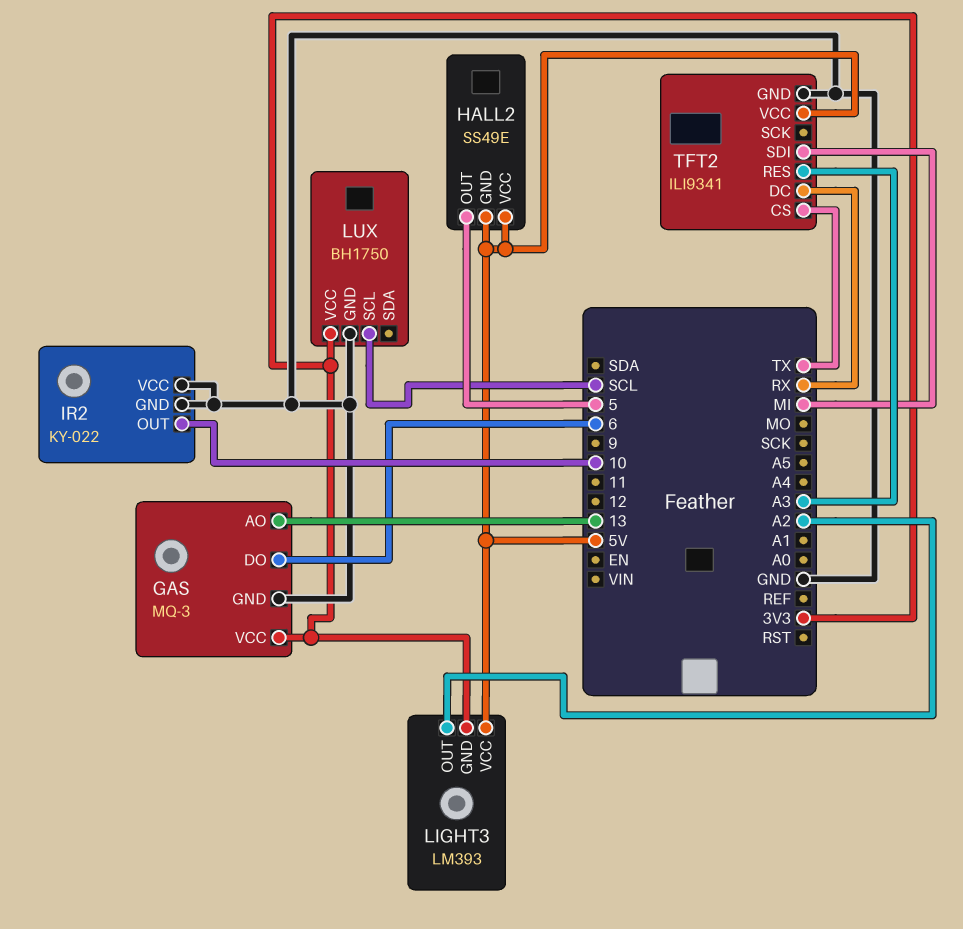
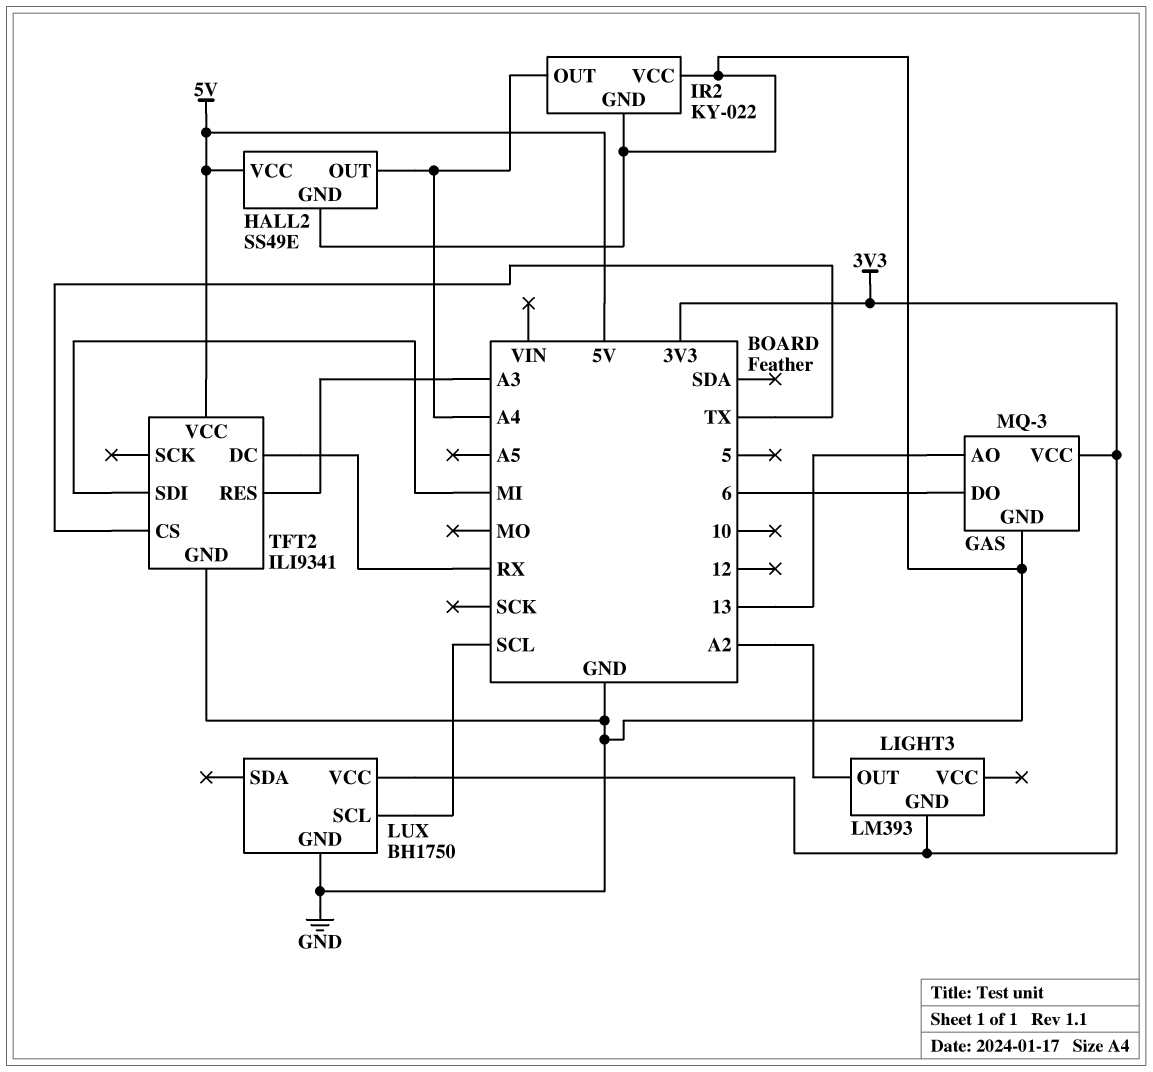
HALL2 pin GND: 5V -> GND
HALL2 pin OUT: 5 -> A4
IR2 pin OUT: 10 -> A4
LIGHT3 pin VCC: 5V -> none

